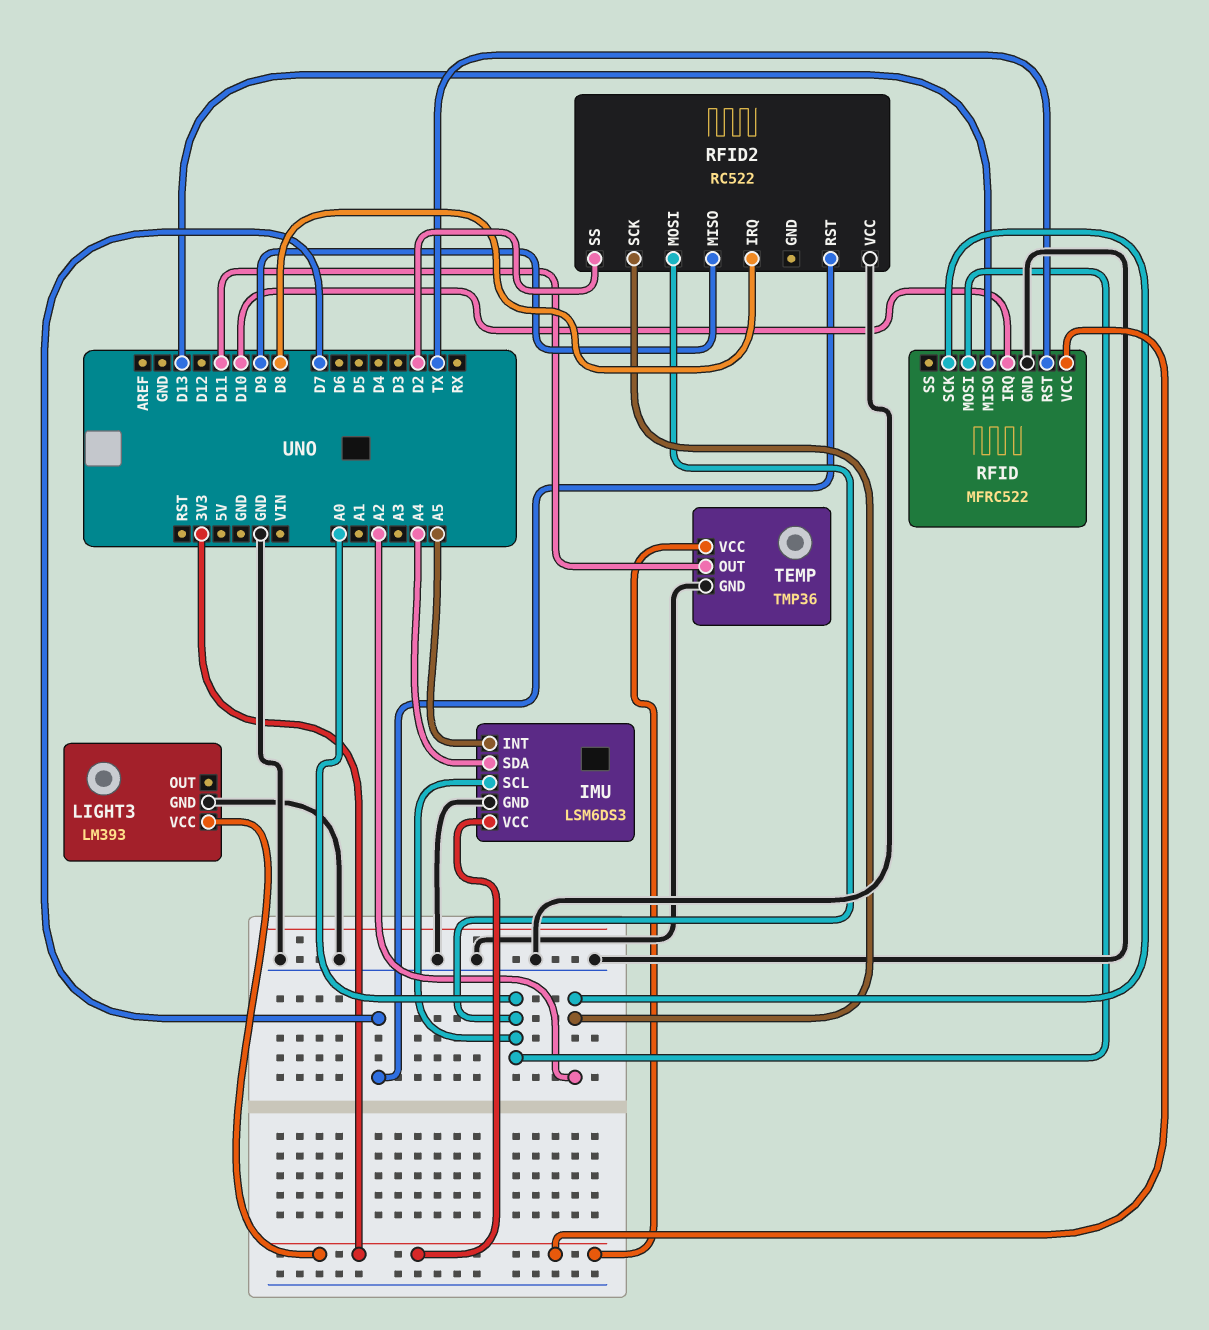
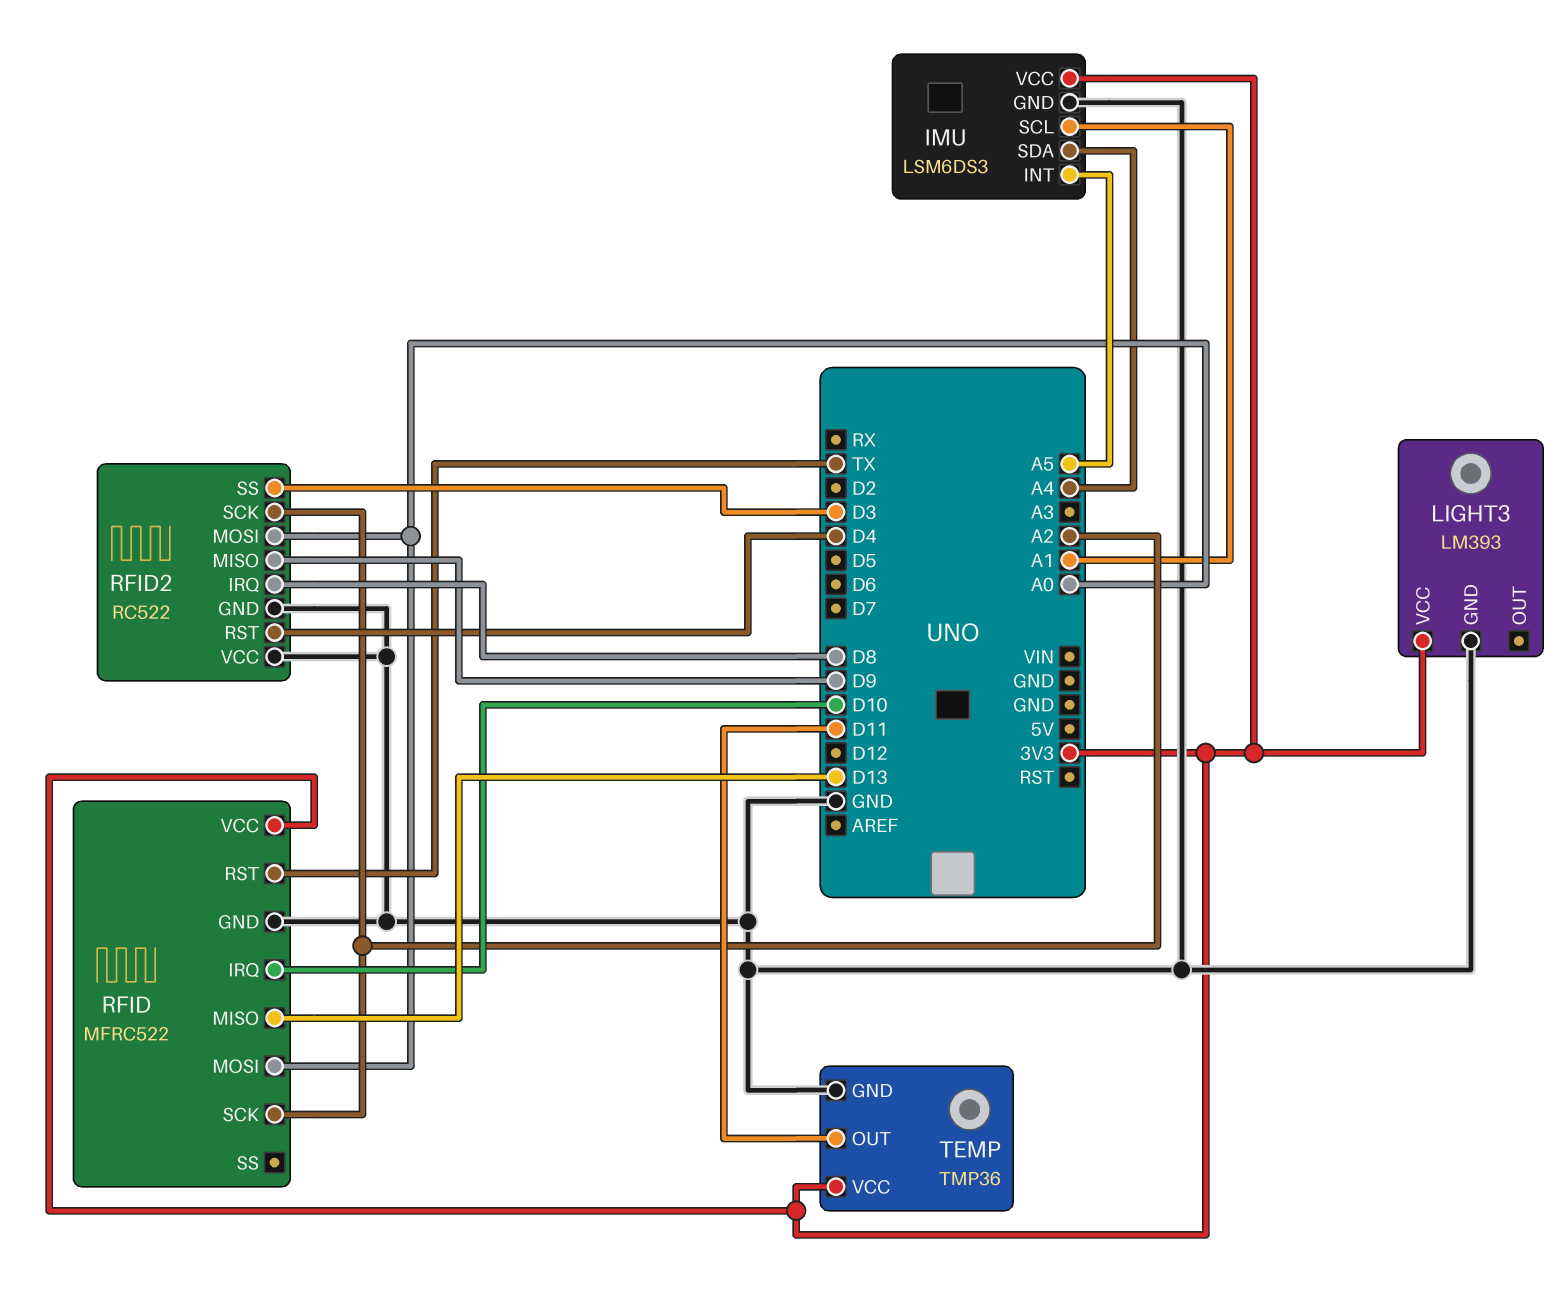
IMU pin SCL: A0 -> A1
RFID2 pin GND: none -> GND
RFID2 pin RST: D7 -> D4
RFID2 pin SS: D2 -> D3

